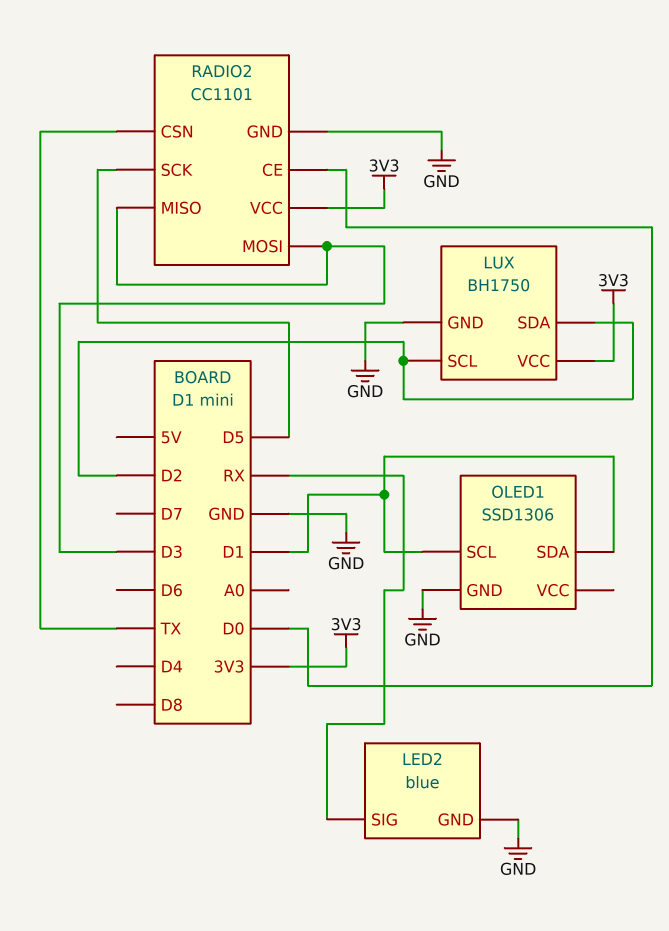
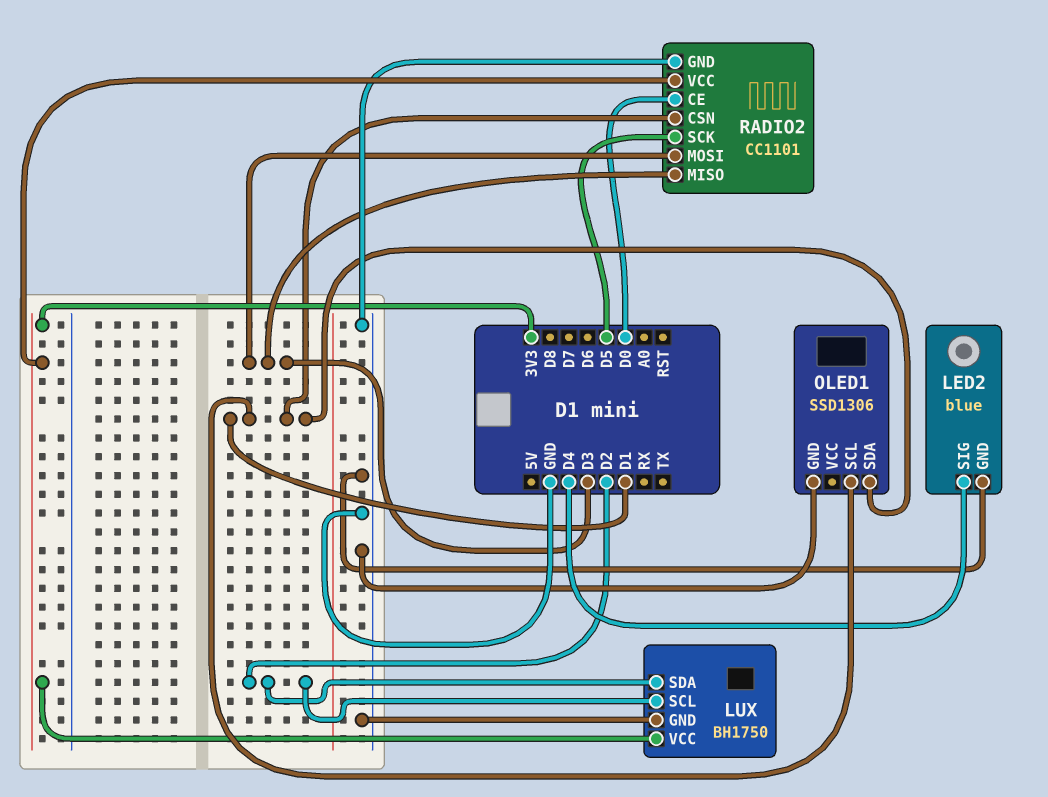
LED2 pin SIG: RX -> D4
RADIO2 pin CSN: TX -> D1

